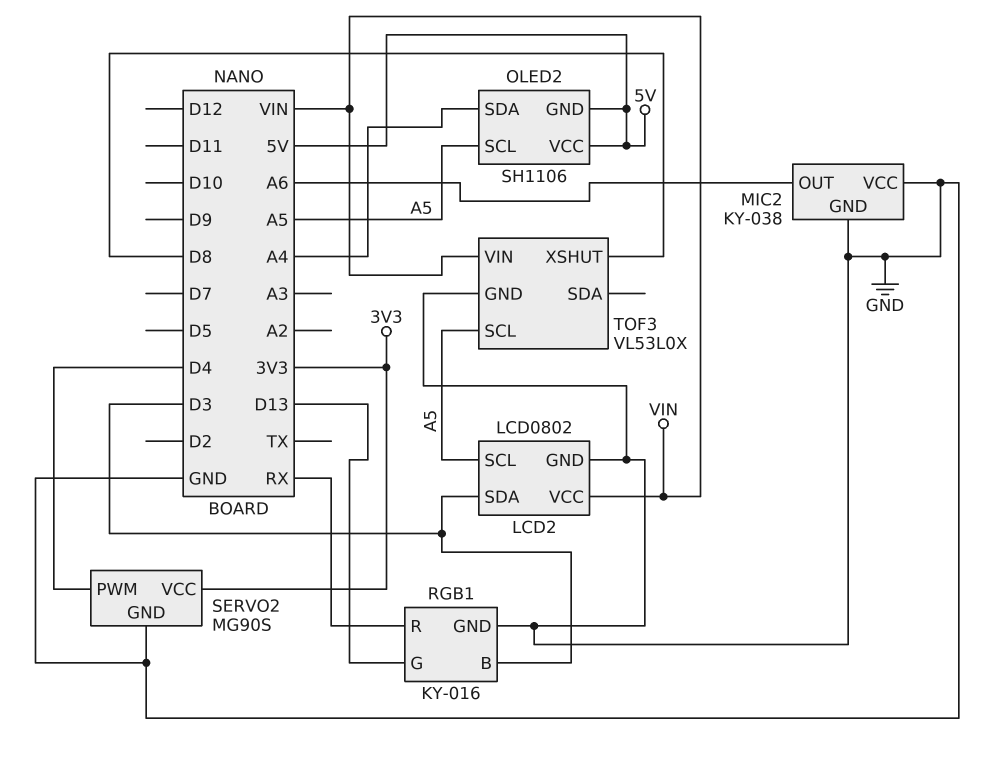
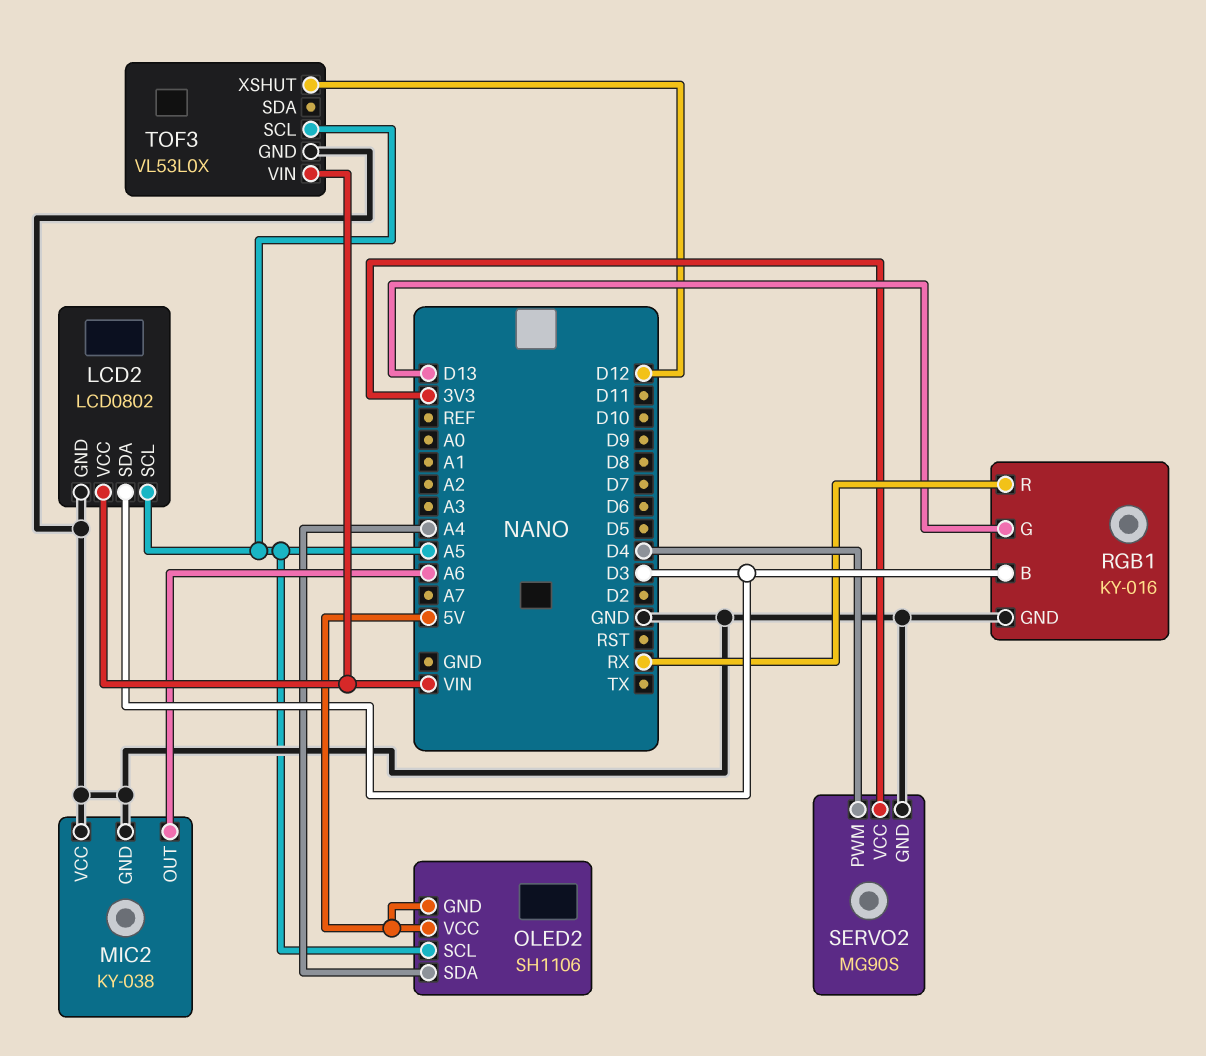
TOF3 pin XSHUT: D8 -> D12

